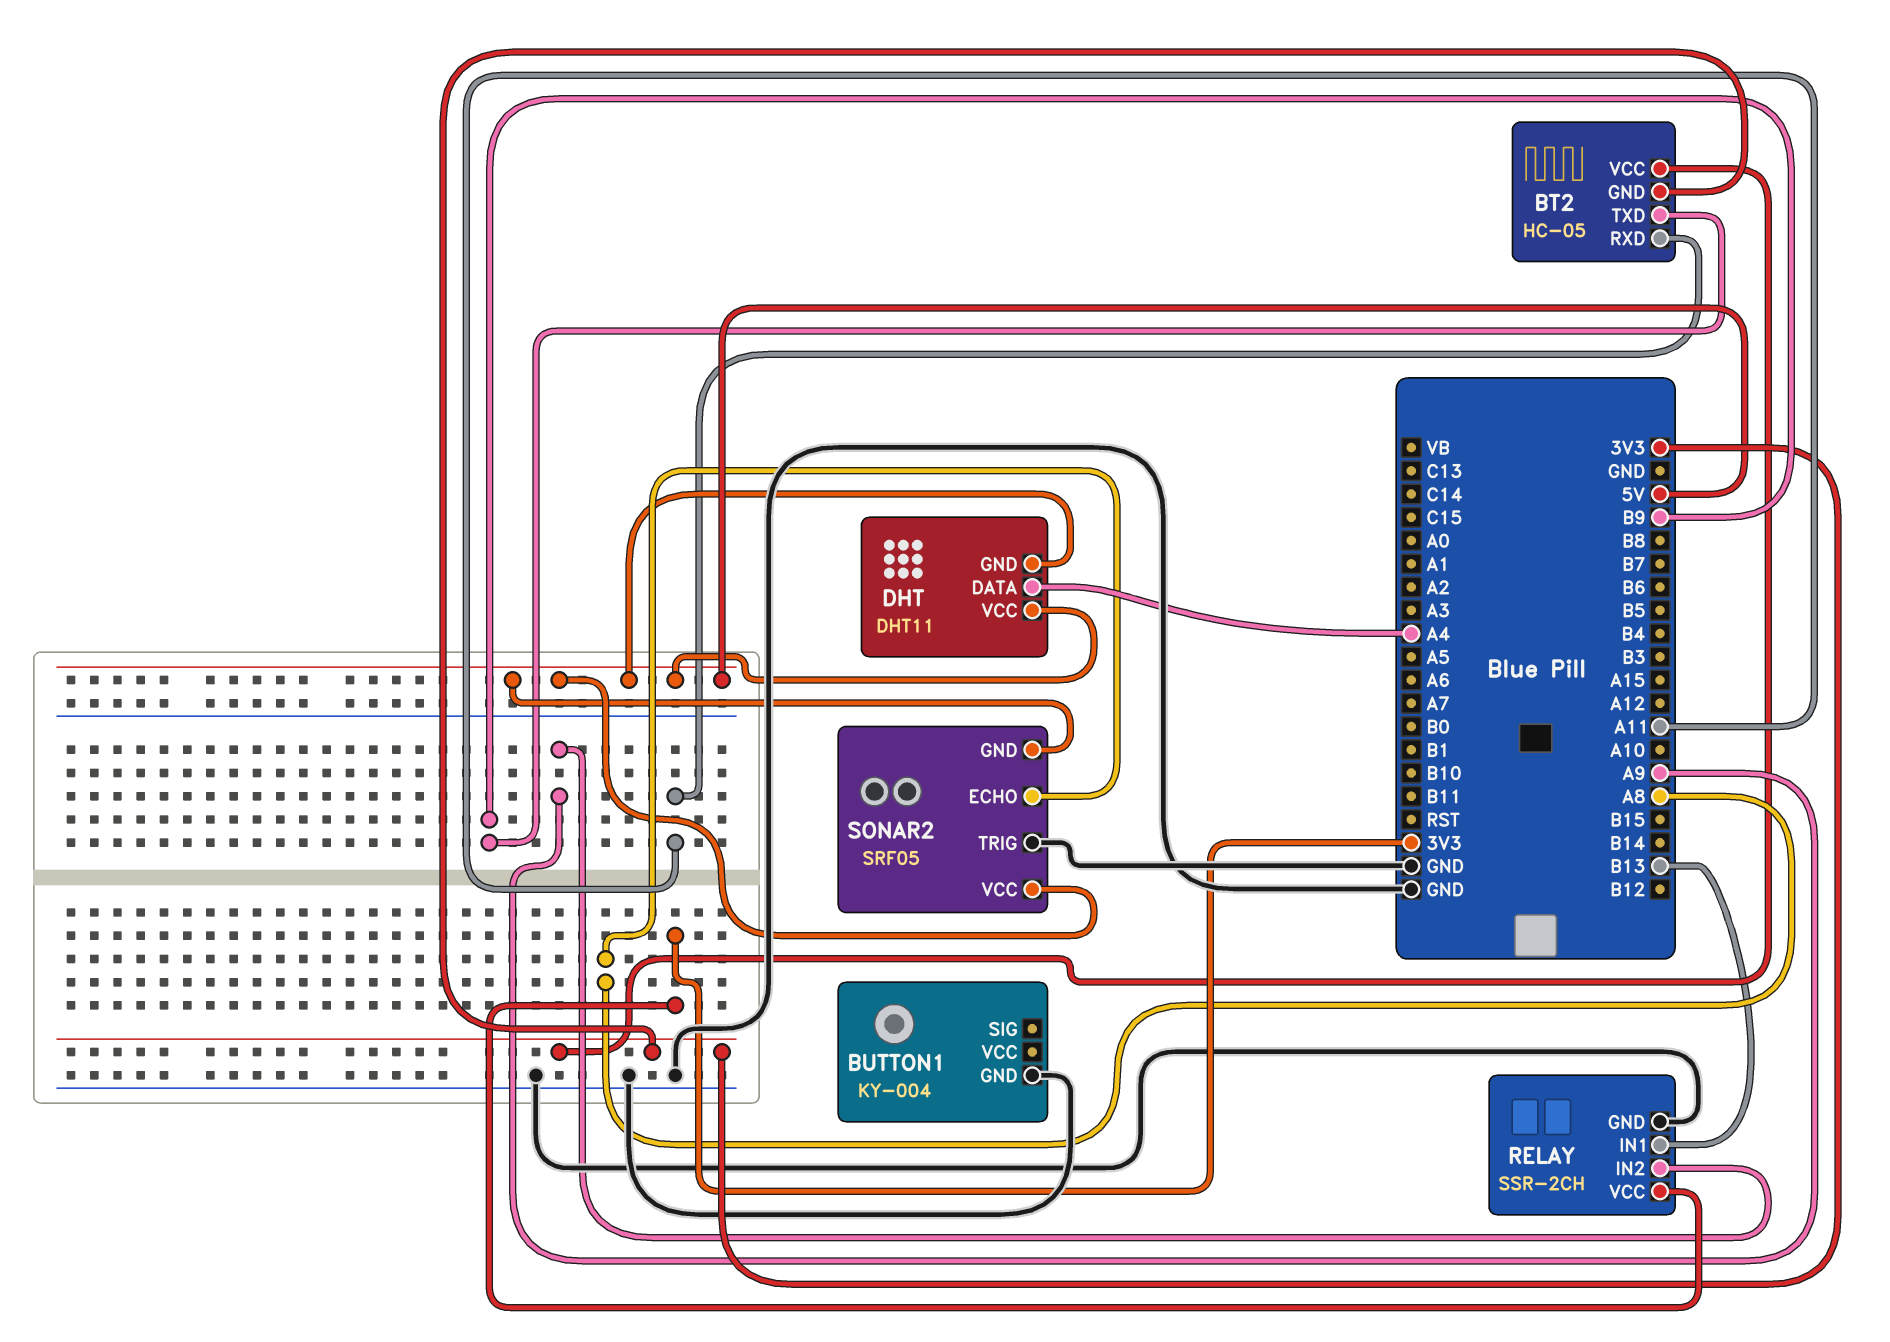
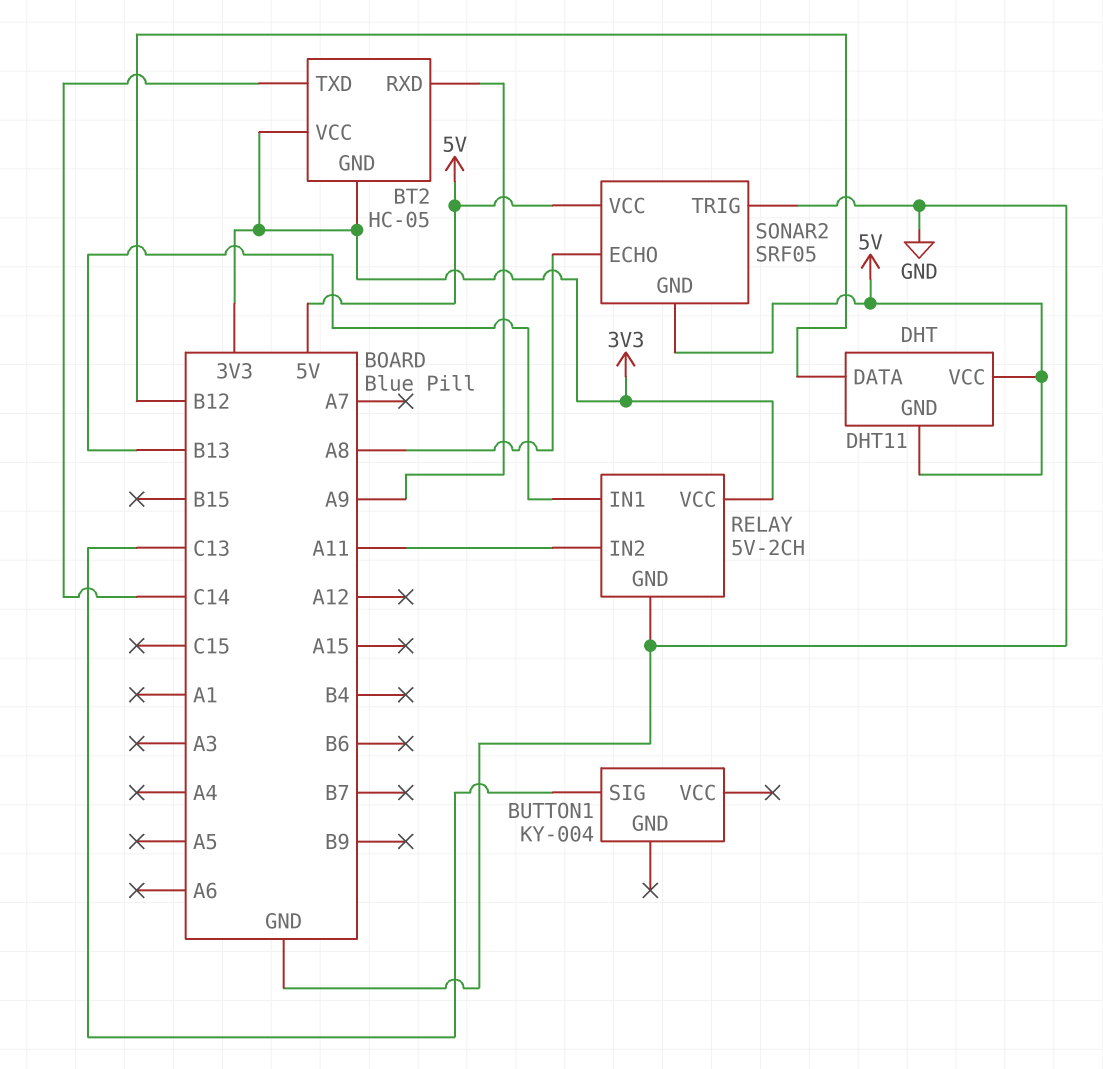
BT2 pin RXD: A11 -> A9
BT2 pin TXD: B9 -> C14
BUTTON1 pin GND: GND -> none
BUTTON1 pin SIG: none -> C13
DHT pin DATA: A4 -> B12
RELAY: SSR-2CH -> 5V-2CH
RELAY pin IN2: A9 -> A11

